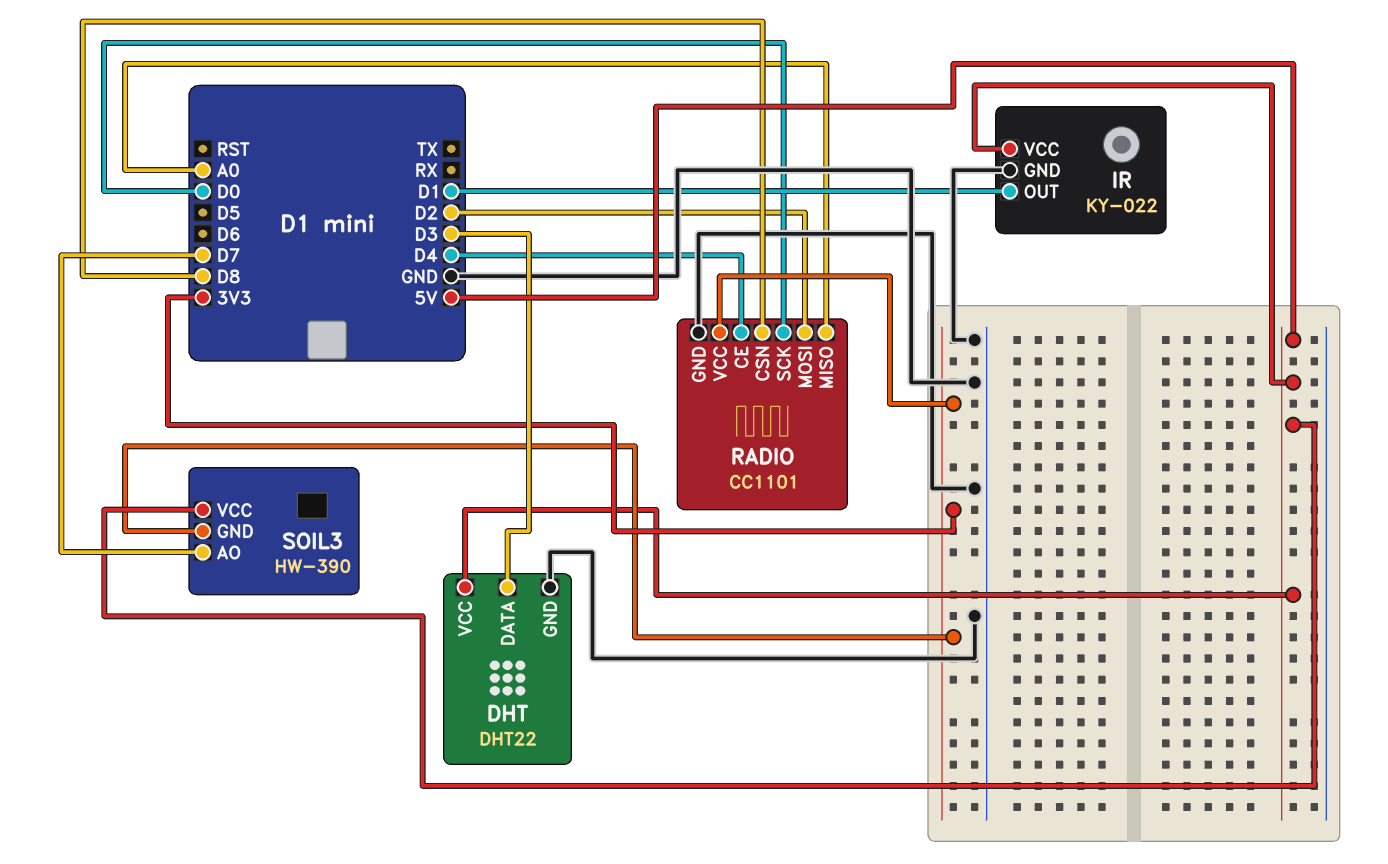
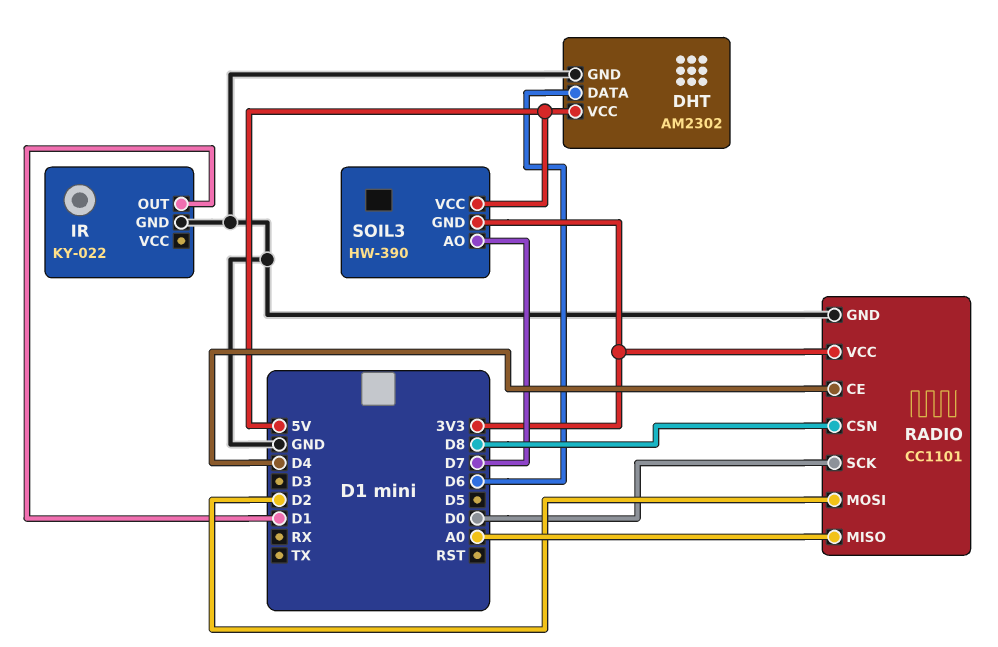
DHT: DHT22 -> AM2302
DHT pin DATA: D3 -> D6
IR pin VCC: 5V -> none

